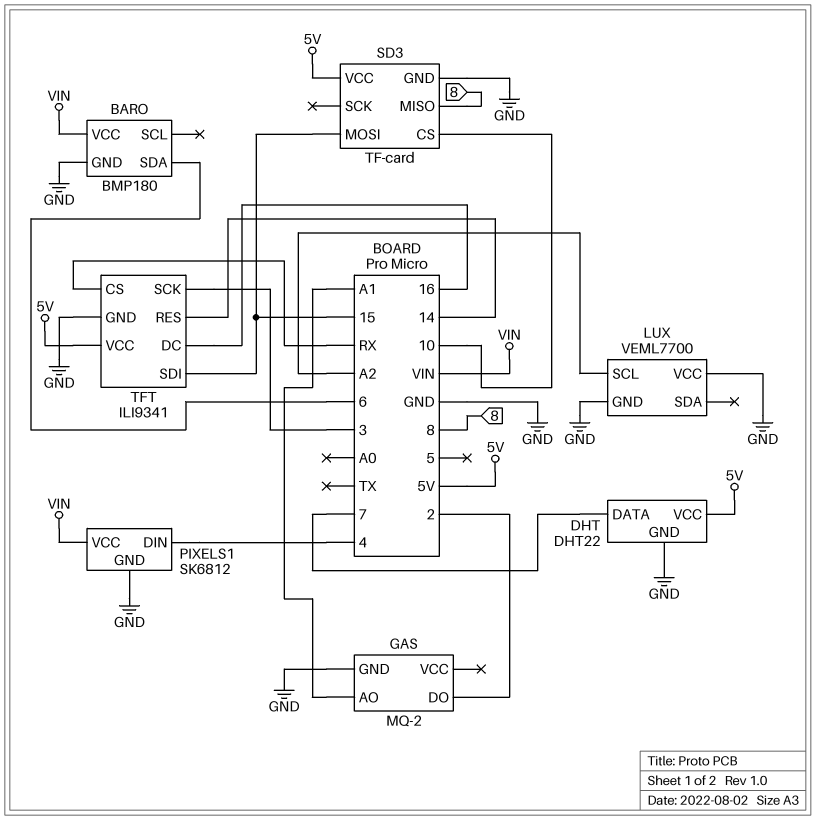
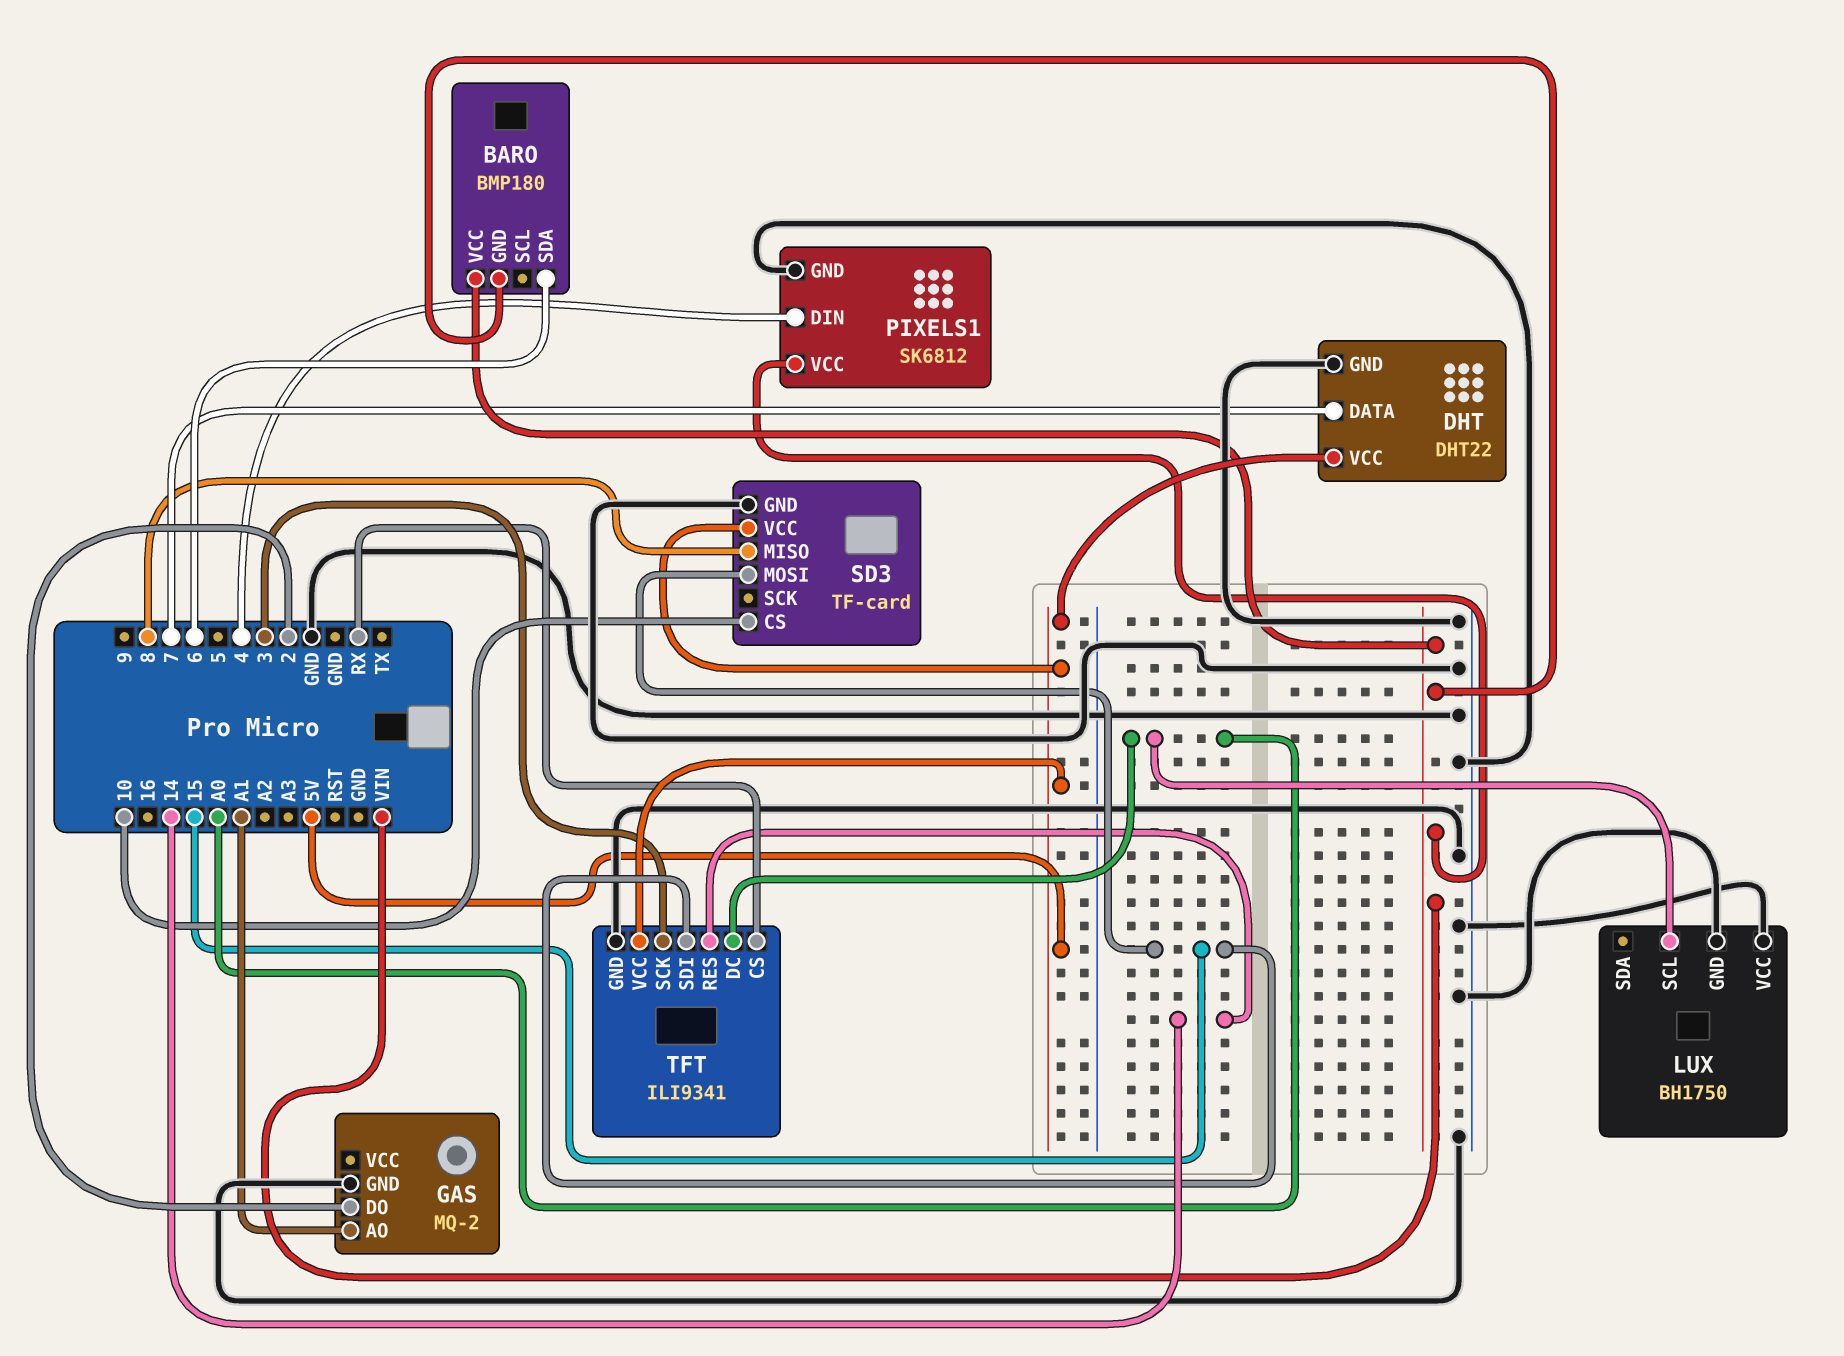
BARO pin GND: GND -> VIN
LUX: VEML7700 -> BH1750
LUX pin SCL: A2 -> A0
TFT pin DC: 16 -> A0

